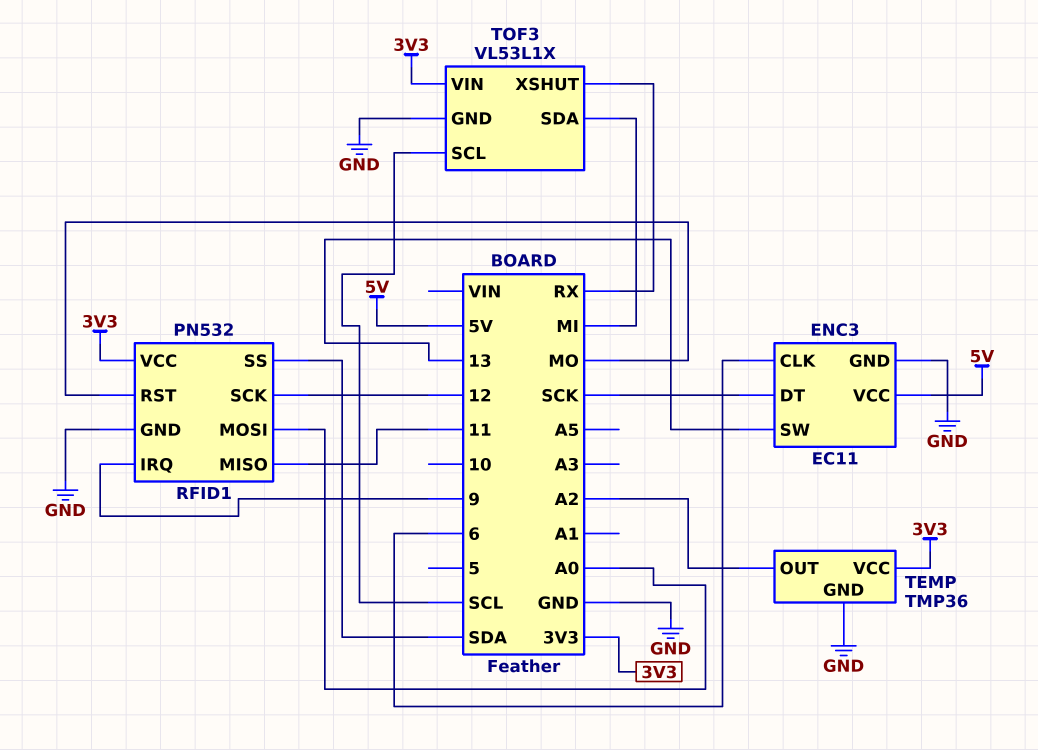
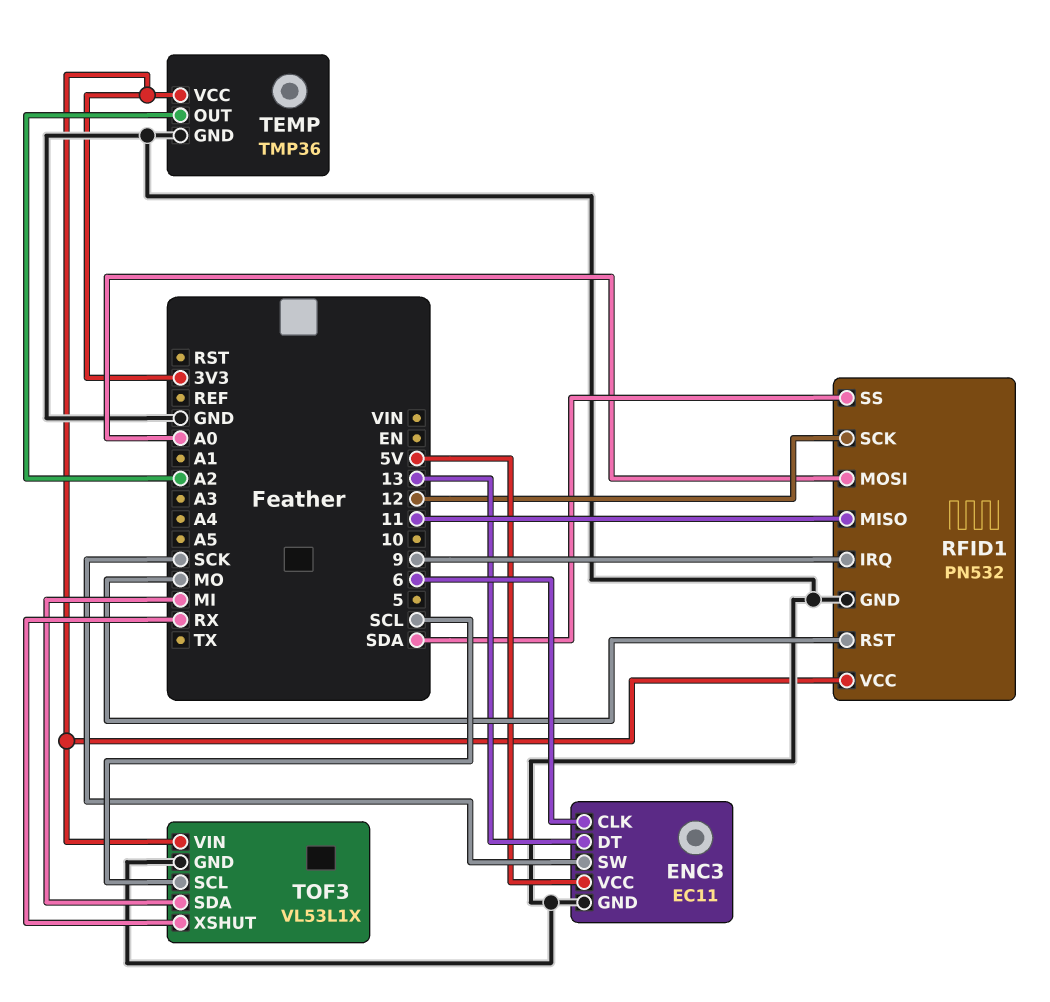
ENC3 pin DT: SCK -> 13
ENC3 pin SW: 13 -> SCK

